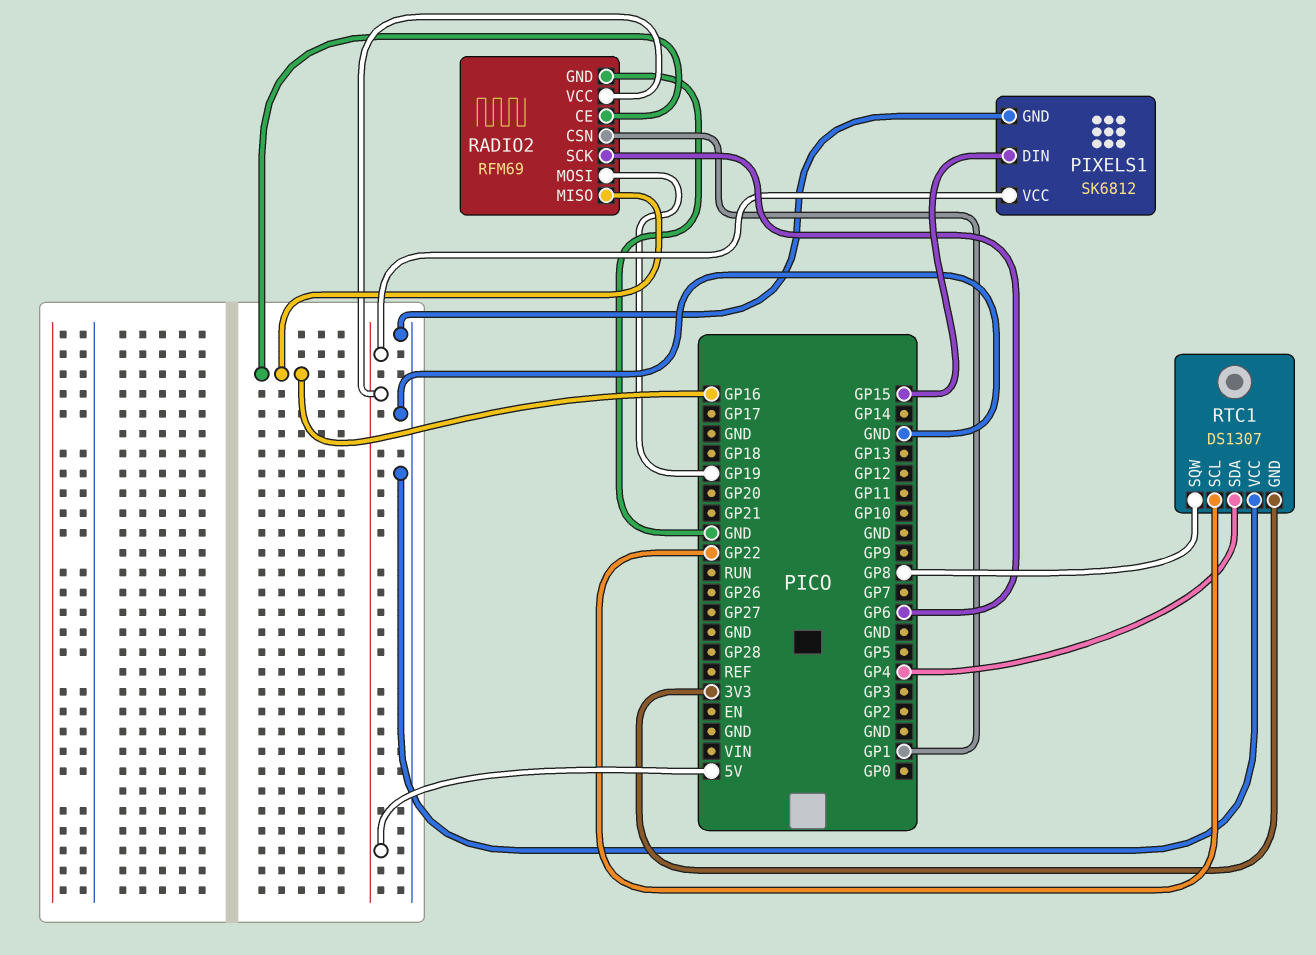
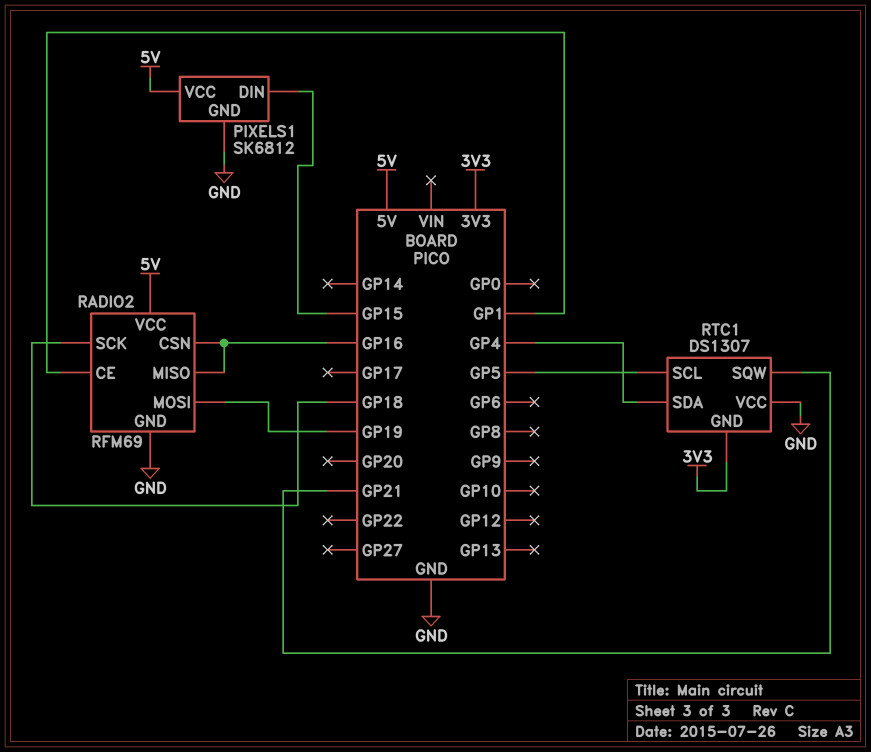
RADIO2 pin CE: GP16 -> GP1
RADIO2 pin CSN: GP1 -> GP16
RADIO2 pin SCK: GP6 -> GP18
RTC1 pin SCL: GP22 -> GP5
RTC1 pin SQW: GP8 -> GP21

